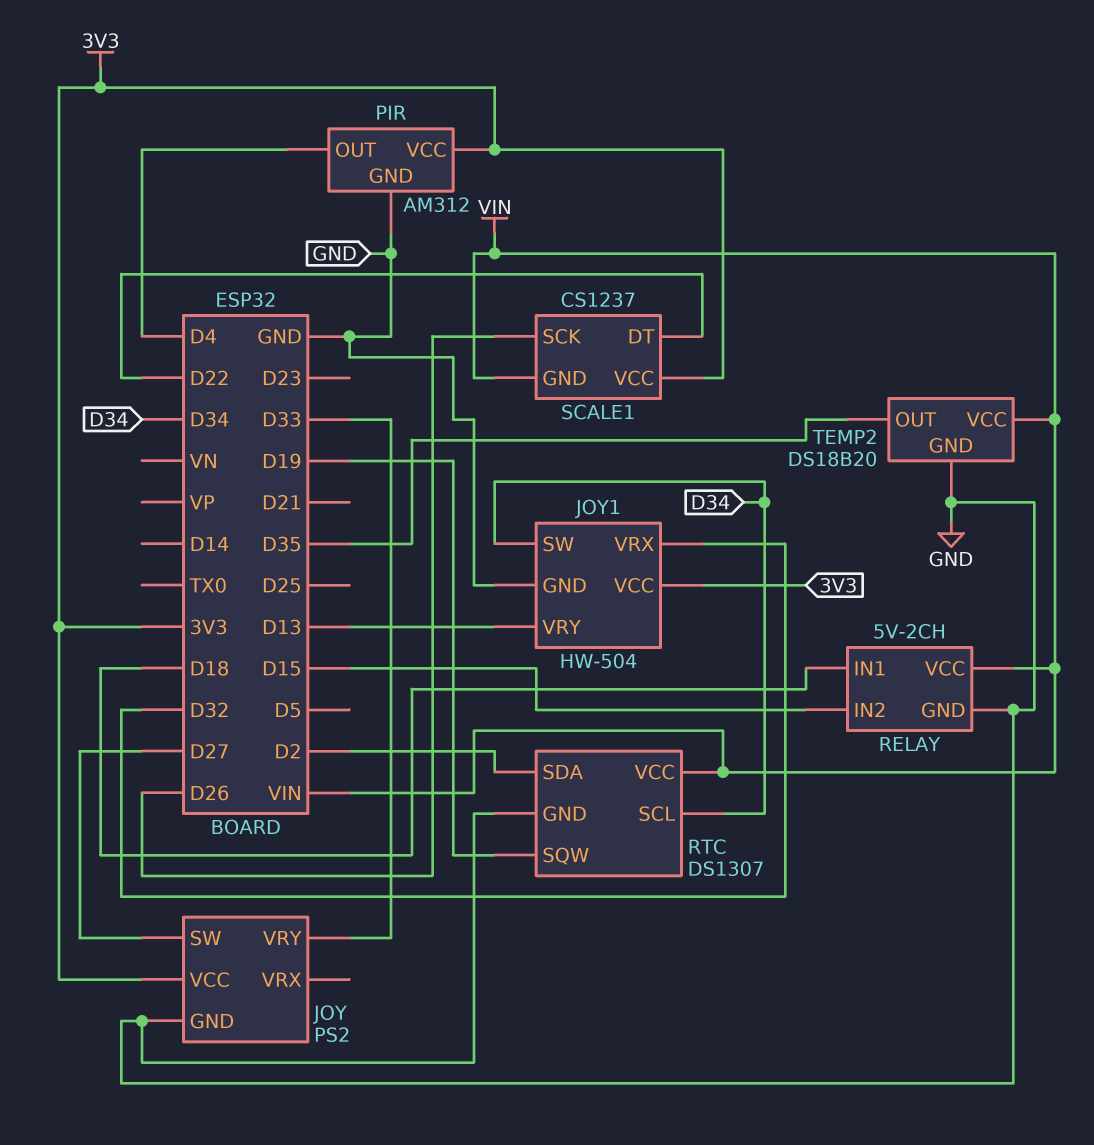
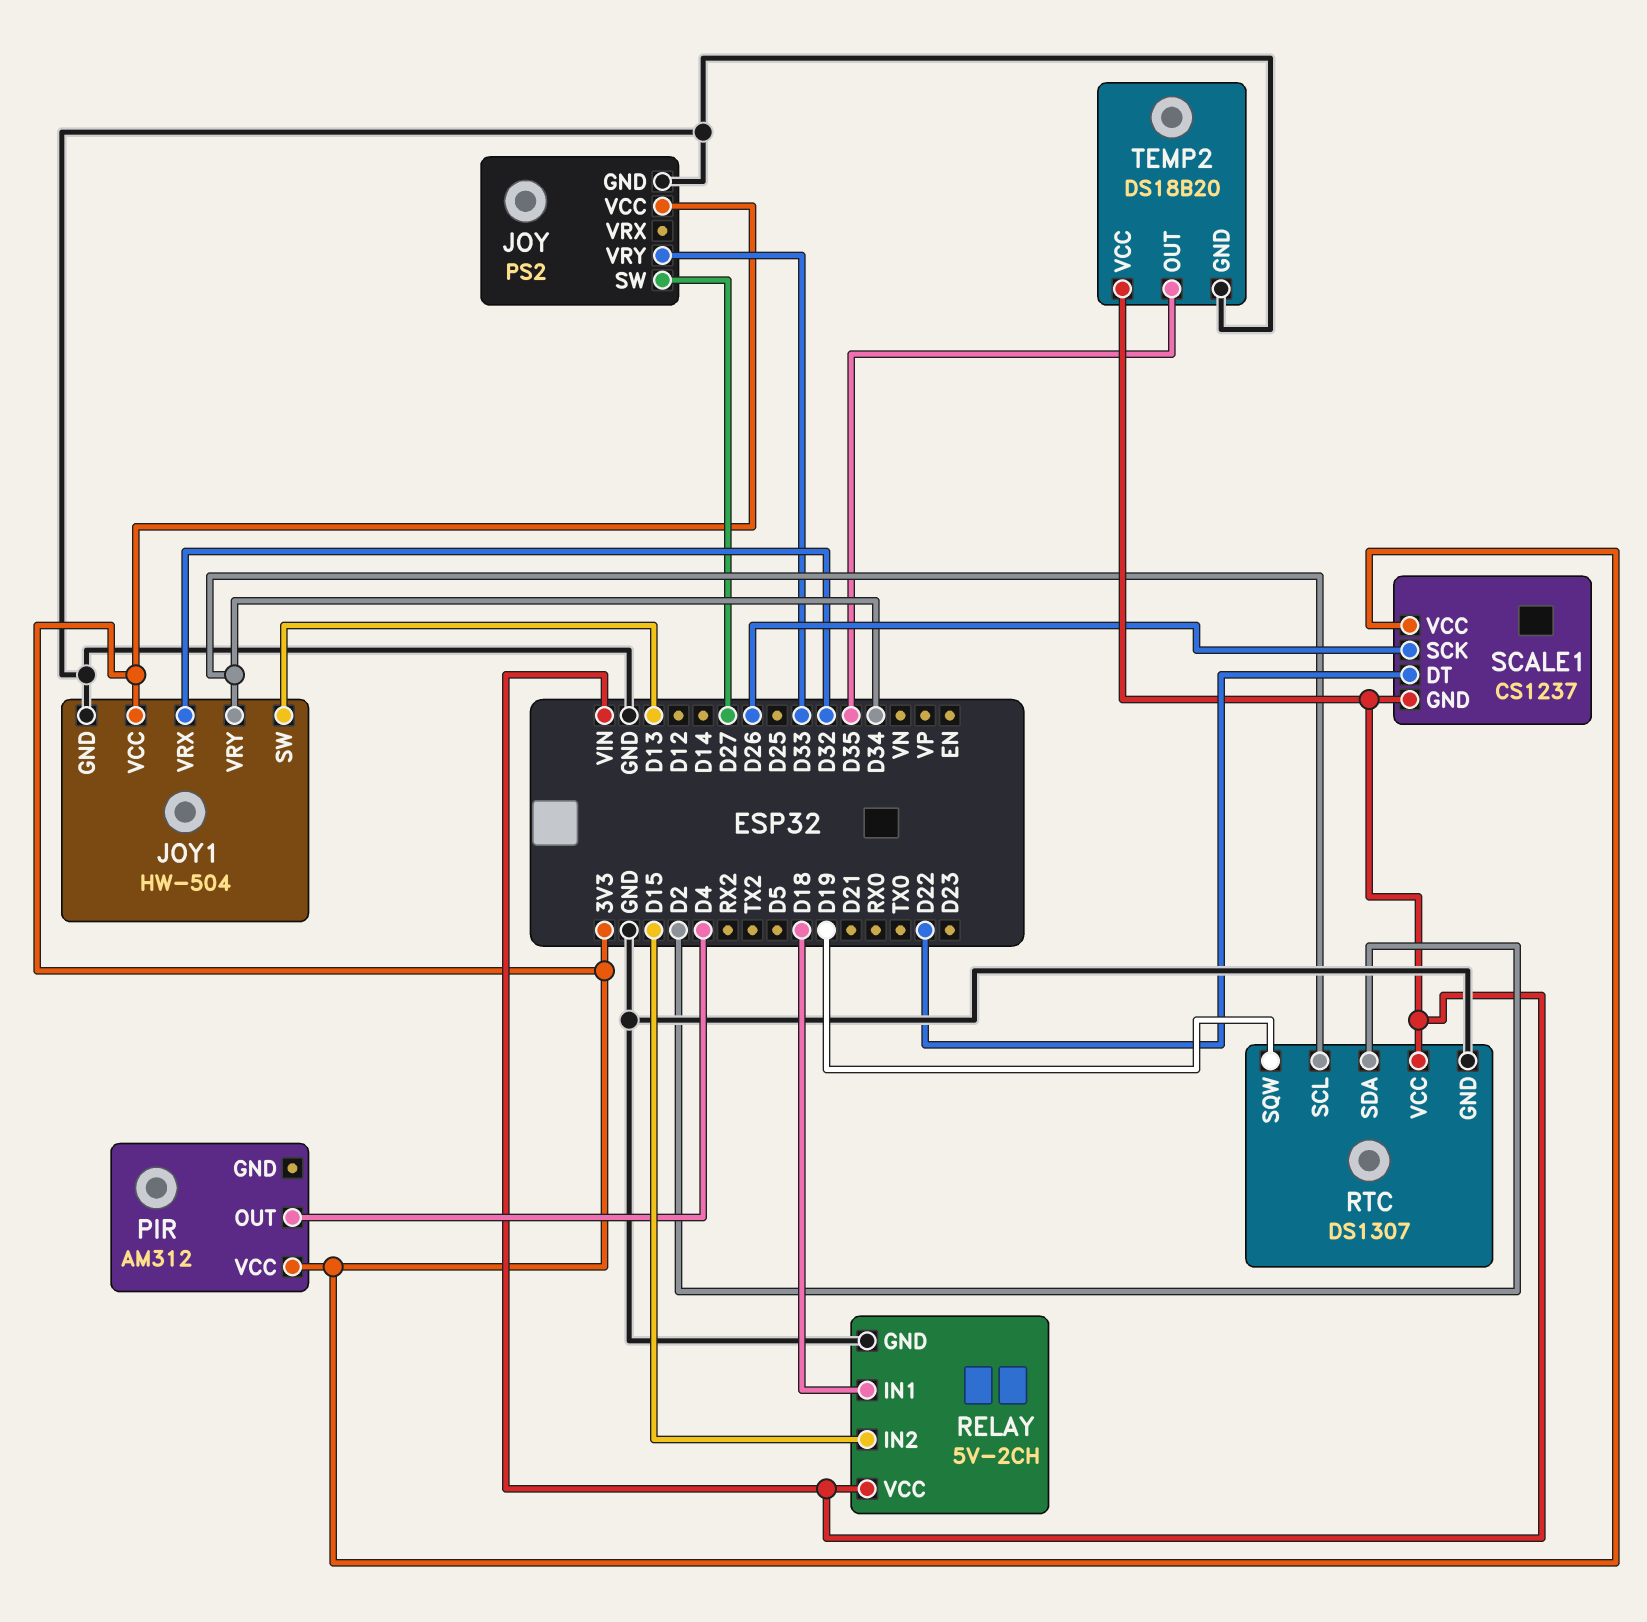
JOY1 pin SW: D34 -> D13
JOY1 pin VRY: D13 -> D34
PIR pin GND: GND -> none

